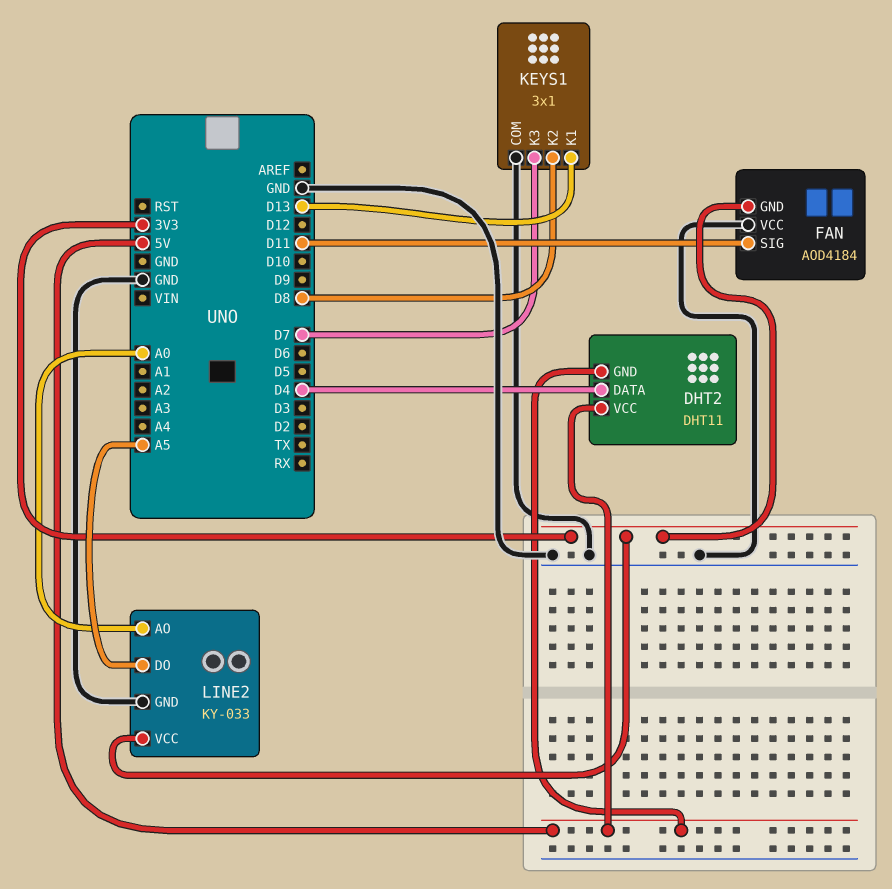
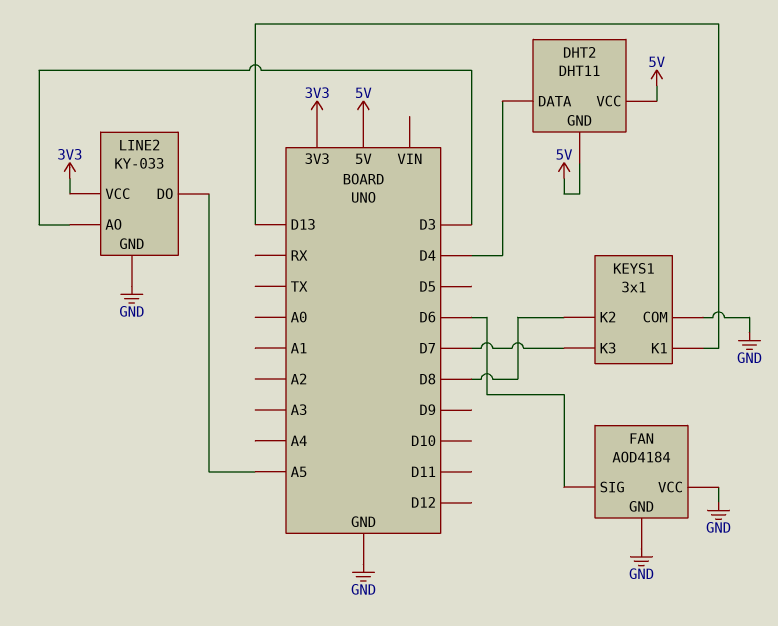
FAN pin GND: 3V3 -> GND
FAN pin SIG: D11 -> D6
LINE2 pin AO: A0 -> D3

